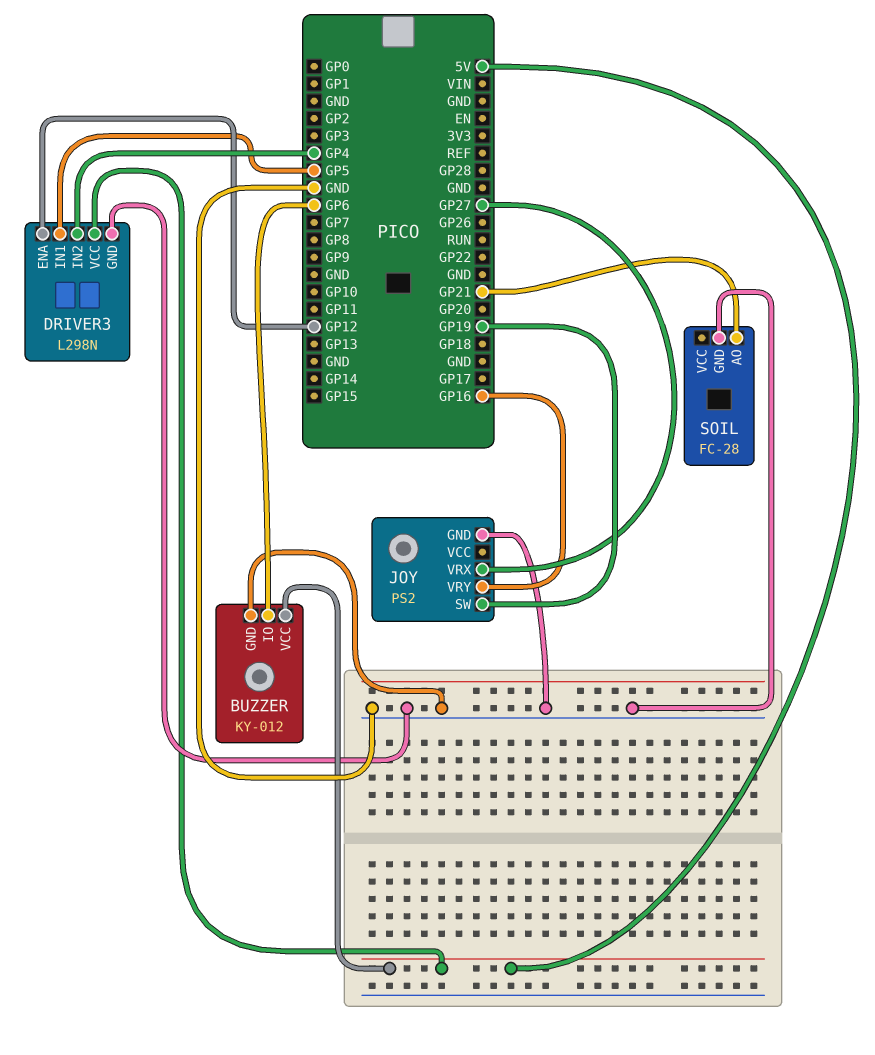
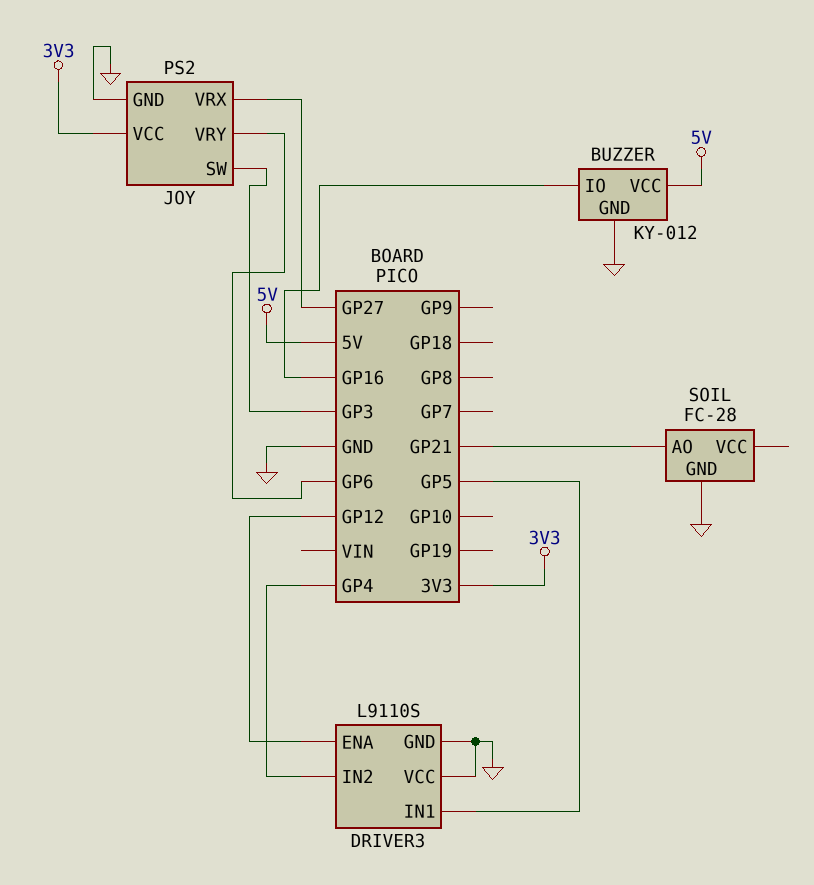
BUZZER pin IO: GP6 -> GP16
DRIVER3: L298N -> L9110S
DRIVER3 pin VCC: 5V -> GND
JOY pin SW: GP19 -> GP3
JOY pin VCC: none -> 3V3
JOY pin VRY: GP16 -> GP6

